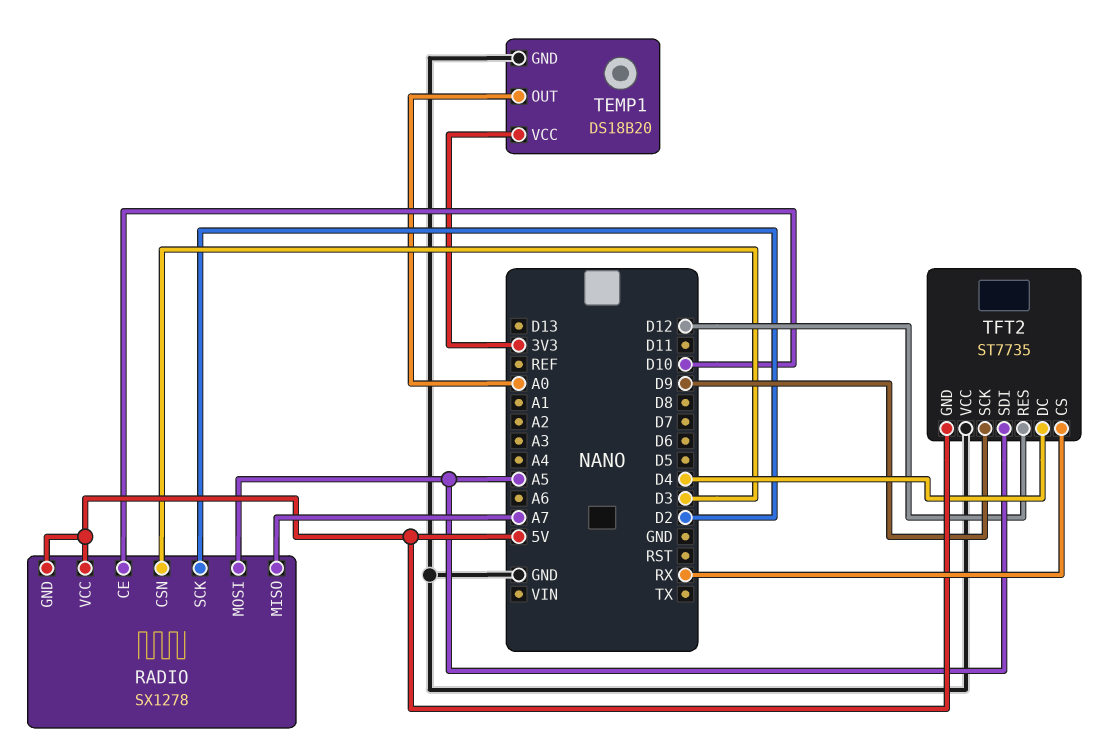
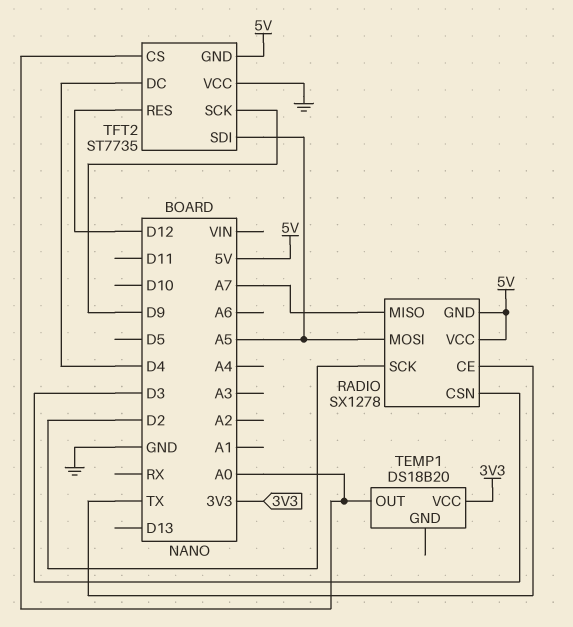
RADIO pin CE: D10 -> TX
TEMP1 pin GND: GND -> none
TFT2 pin CS: RX -> A0

